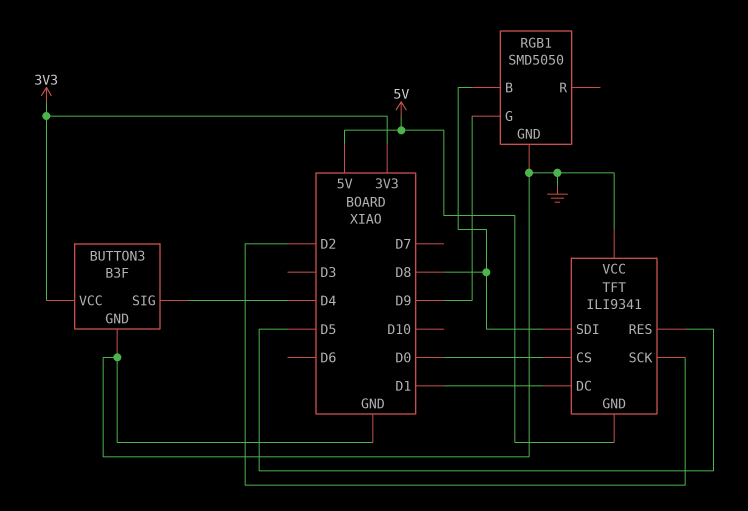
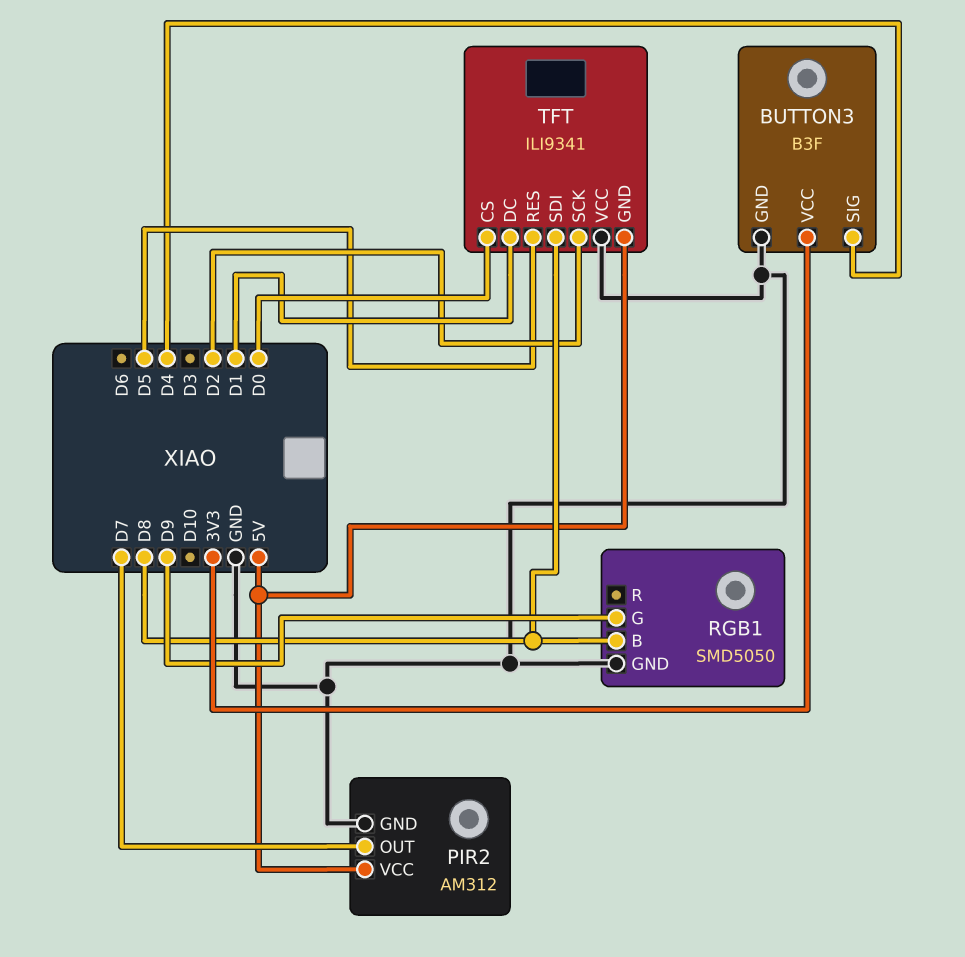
PIR2: none -> AM312
PIR2 pin GND: none -> GND
PIR2 pin OUT: none -> D7
PIR2 pin VCC: none -> 5V

